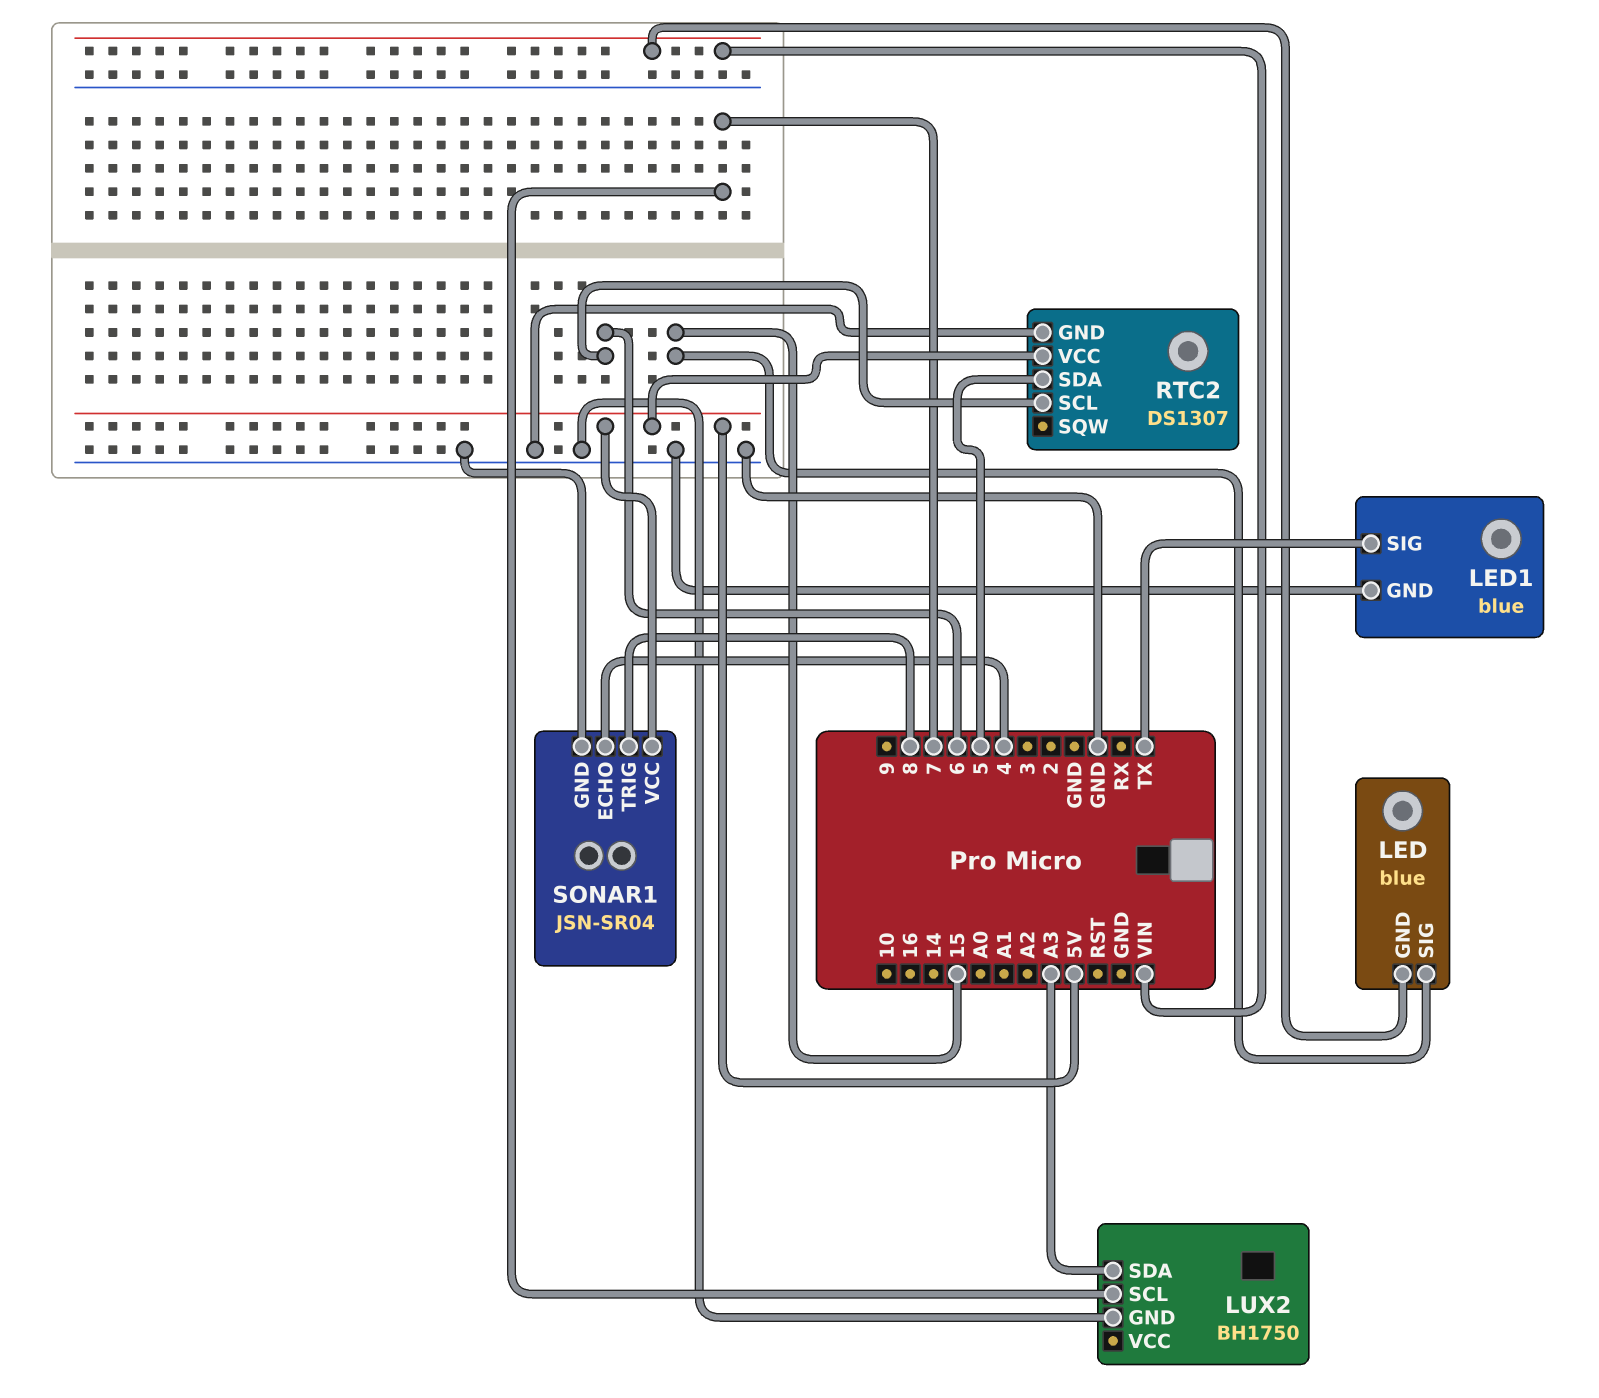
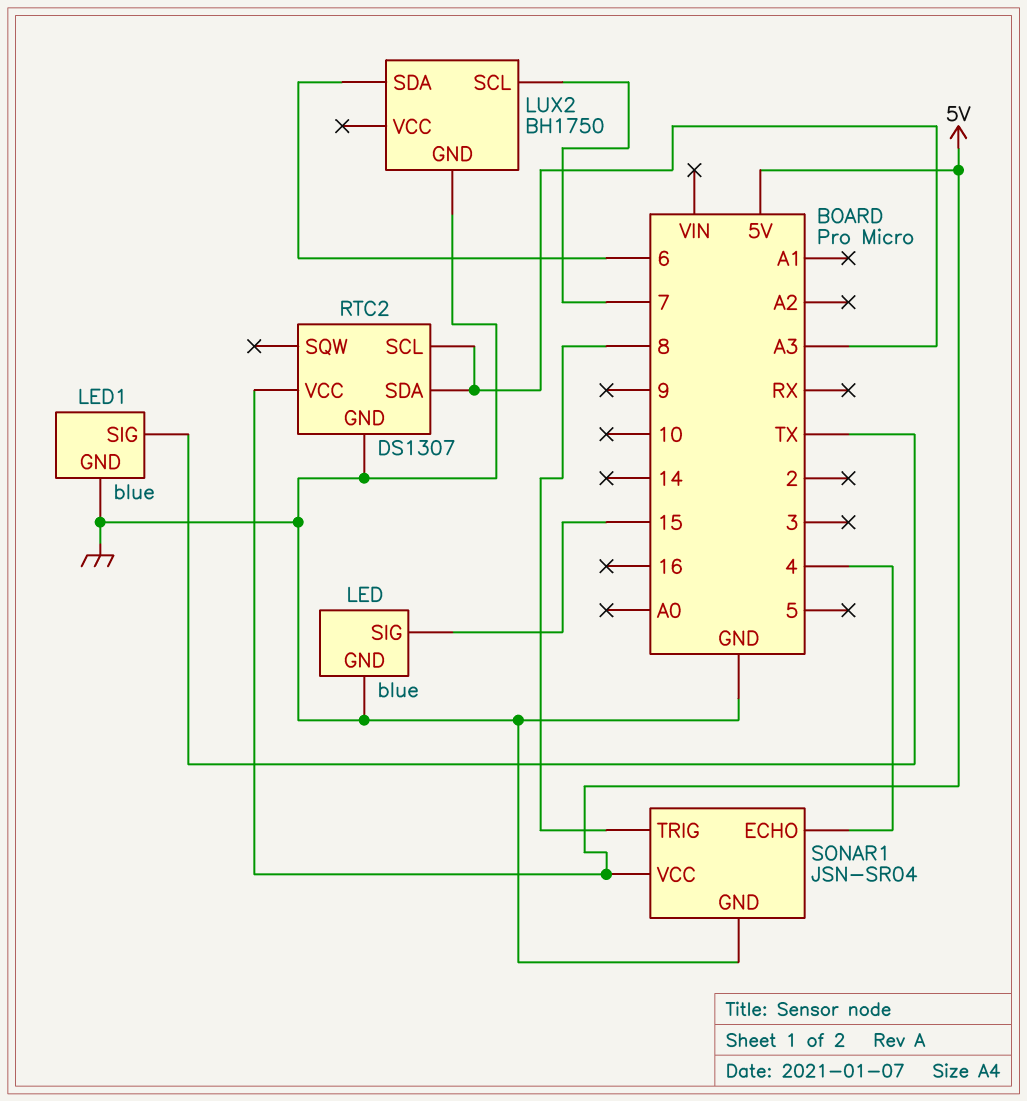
LED pin GND: VIN -> GND
LUX2 pin SDA: A3 -> 6
RTC2 pin SCL: 6 -> A3
RTC2 pin SDA: 5 -> A3

